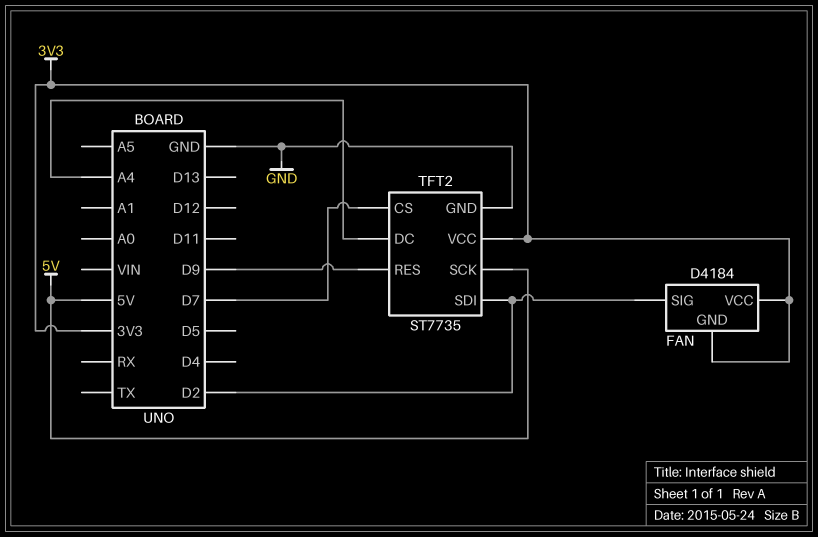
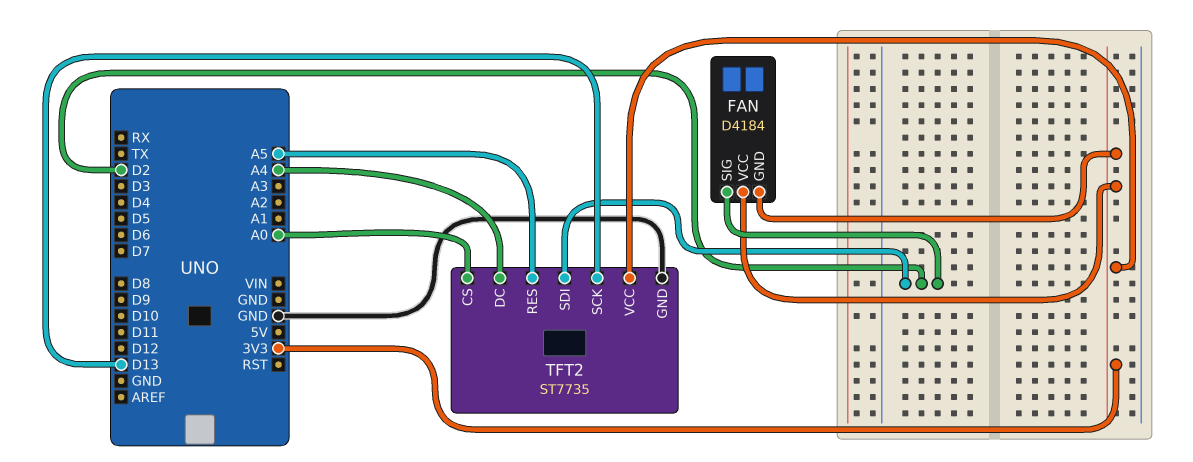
TFT2 pin CS: D7 -> A0
TFT2 pin RES: D9 -> A5
TFT2 pin SCK: 5V -> D13

